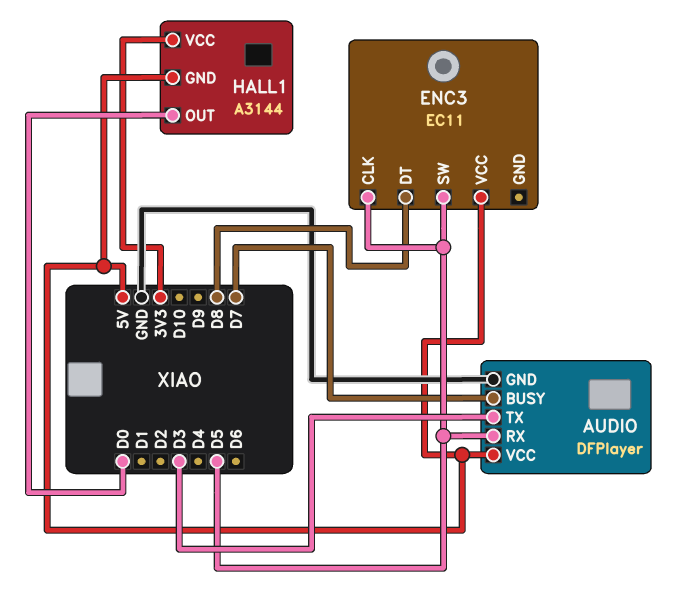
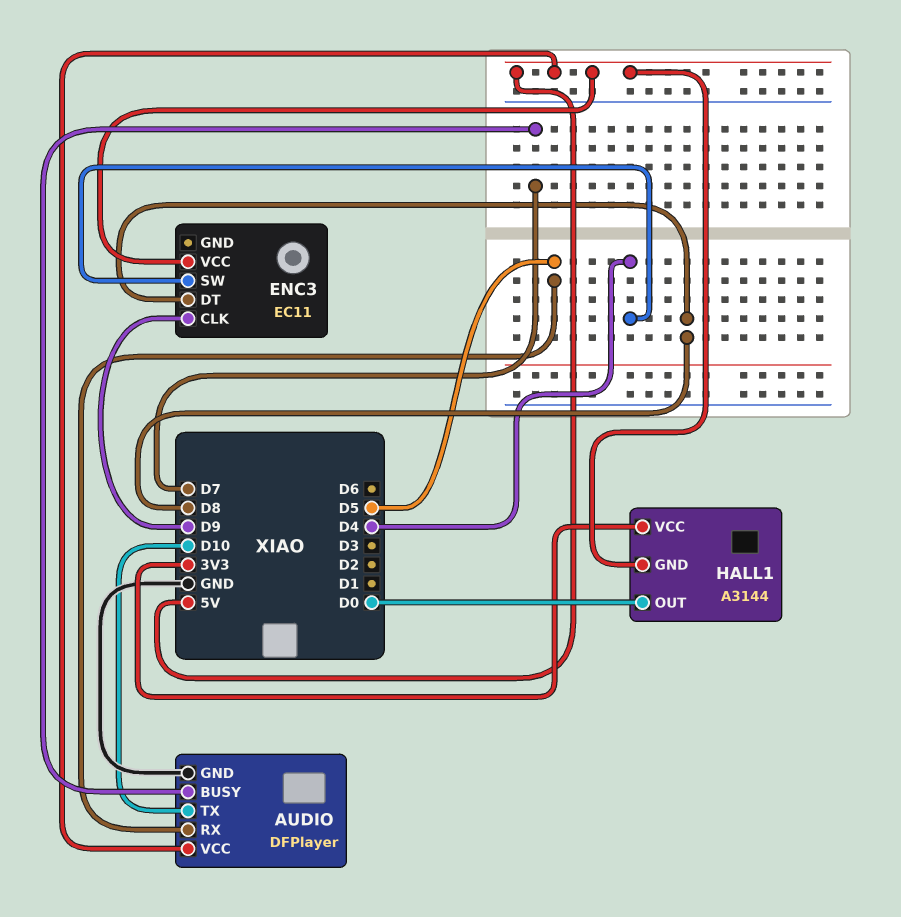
AUDIO pin TX: D3 -> D10
ENC3 pin CLK: D5 -> D9
ENC3 pin SW: D5 -> D4

